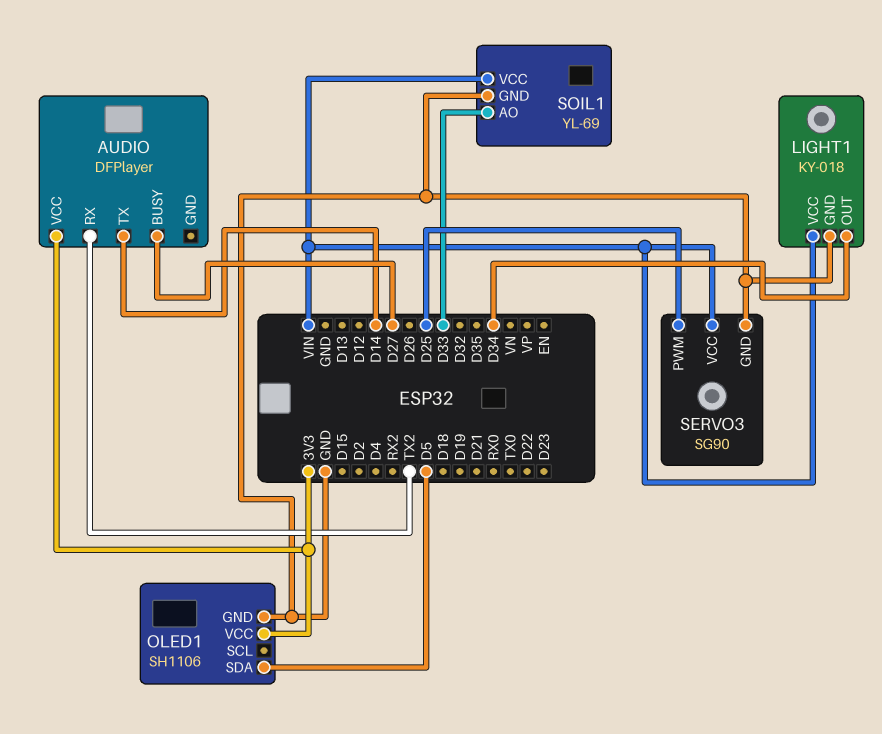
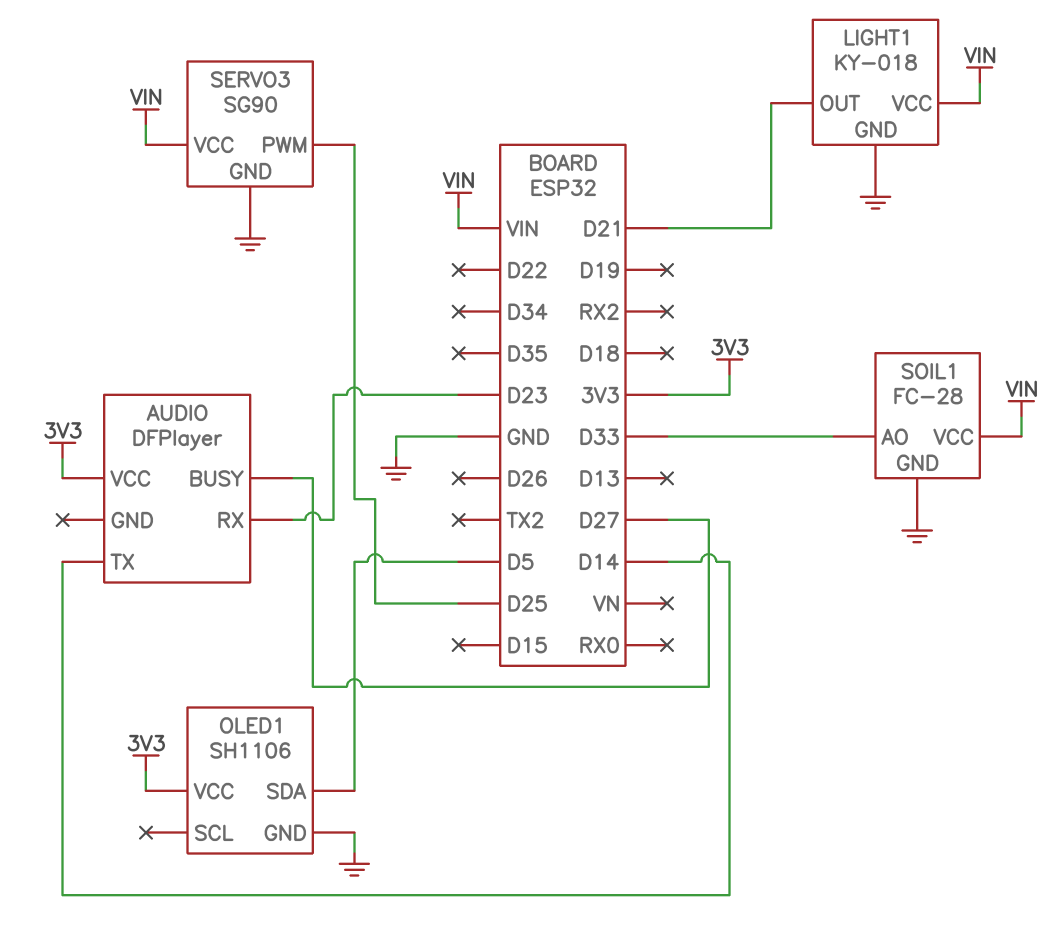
AUDIO pin RX: TX2 -> D23
LIGHT1 pin OUT: D34 -> D21
SOIL1: YL-69 -> FC-28

